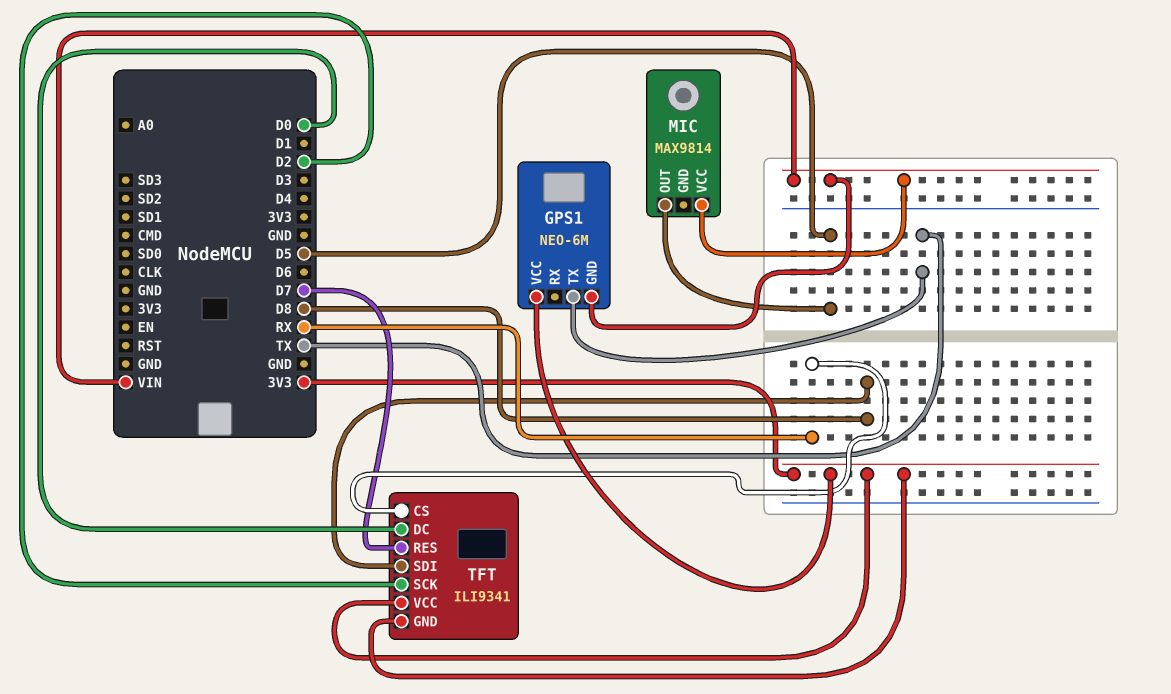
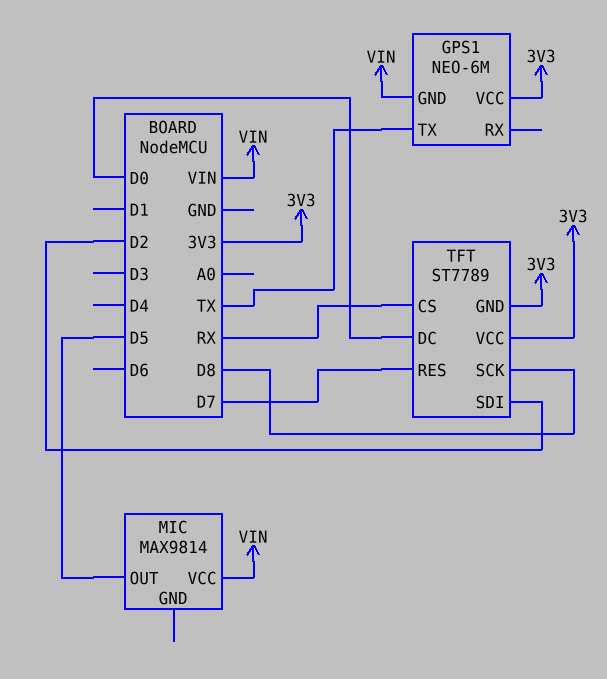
TFT: ILI9341 -> ST7789
TFT pin SCK: D2 -> D8
TFT pin SDI: D8 -> D2

